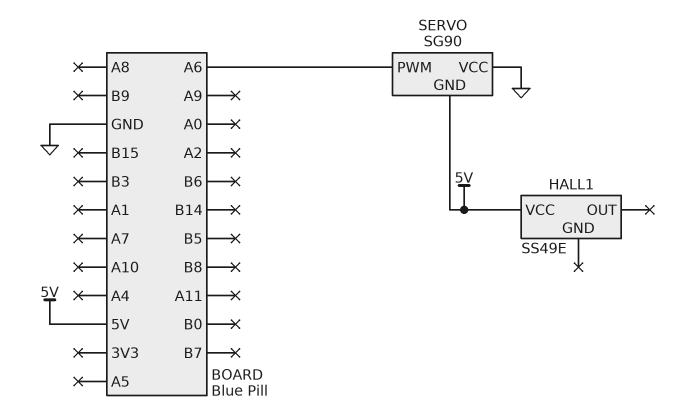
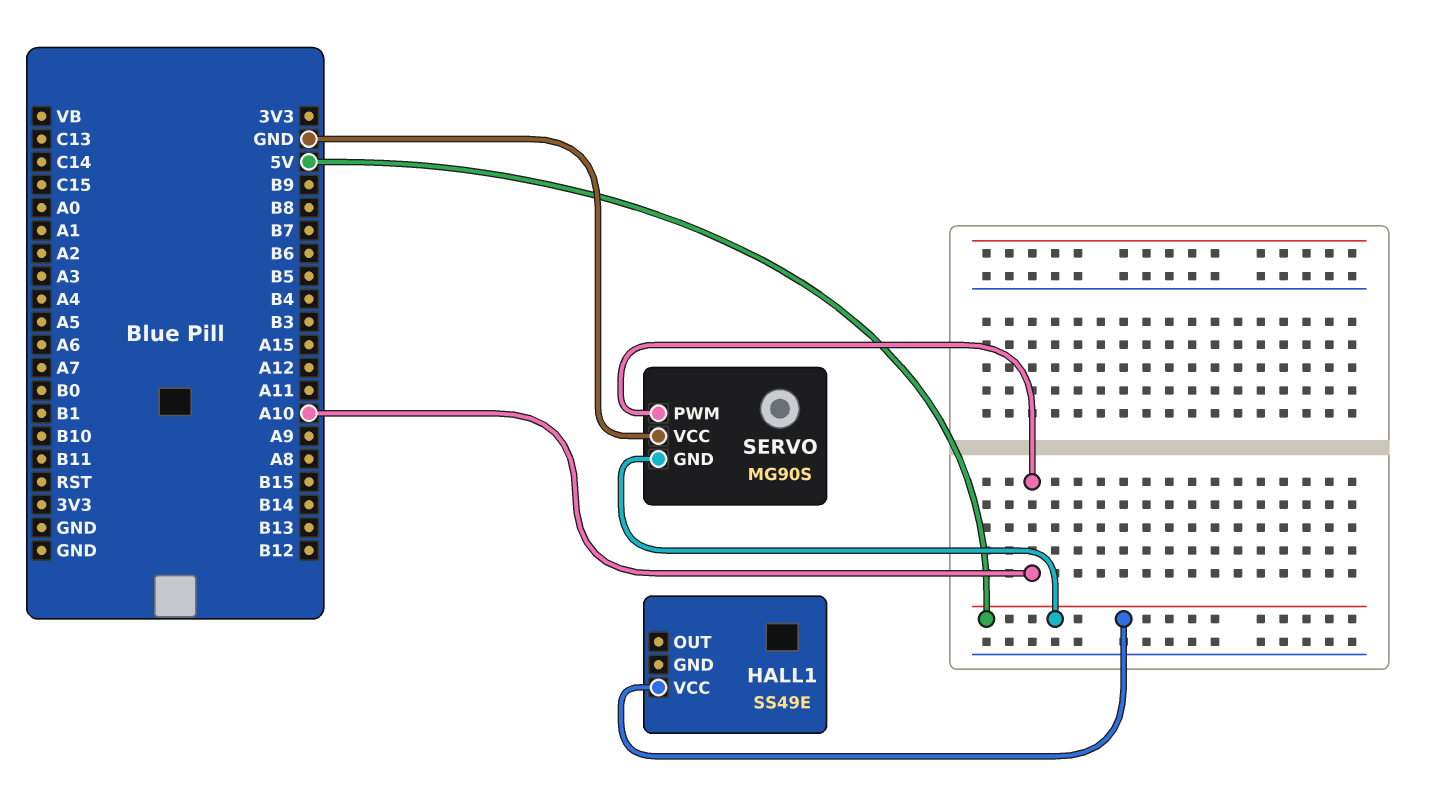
SERVO: SG90 -> MG90S
SERVO pin PWM: A6 -> A10

